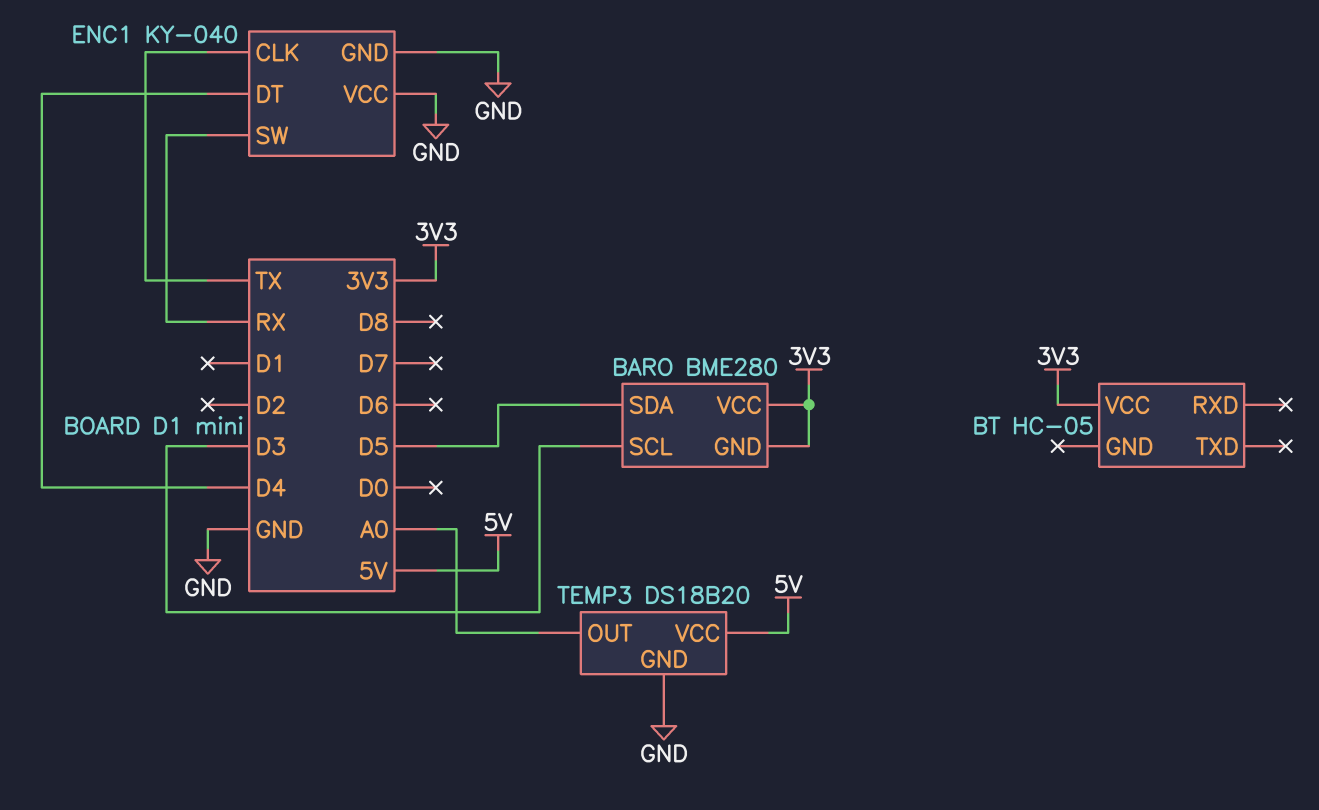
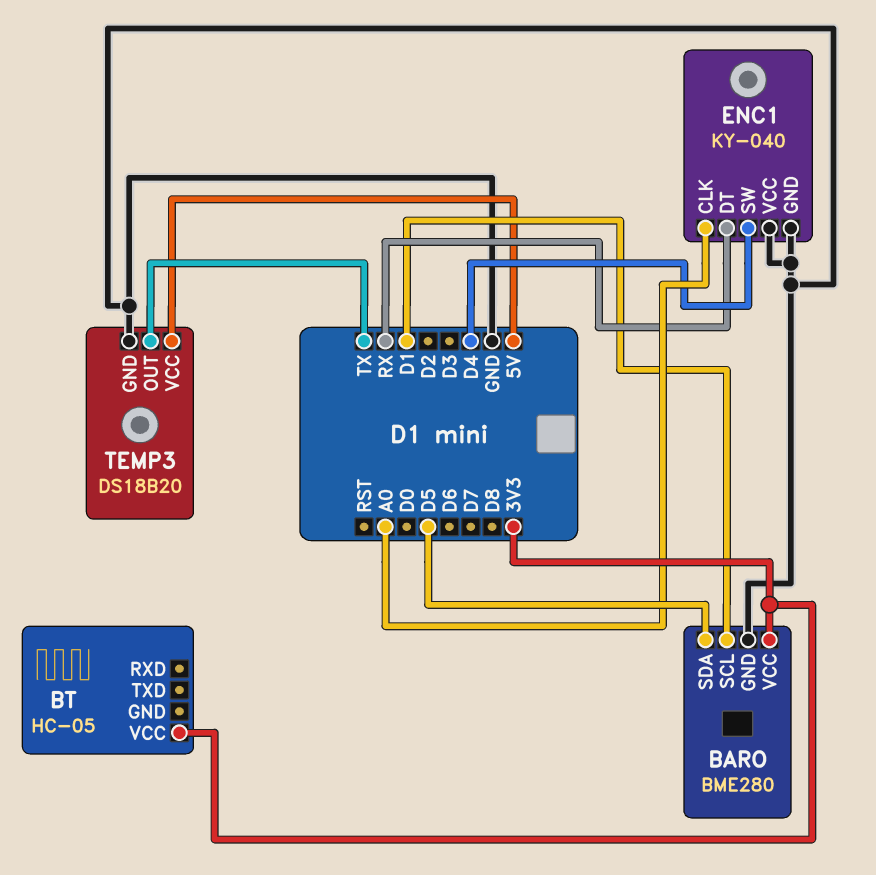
BARO pin GND: 3V3 -> GND
BARO pin SCL: D3 -> D1
ENC1 pin CLK: TX -> A0
ENC1 pin DT: D4 -> RX
ENC1 pin SW: RX -> D4
TEMP3 pin OUT: A0 -> TX

